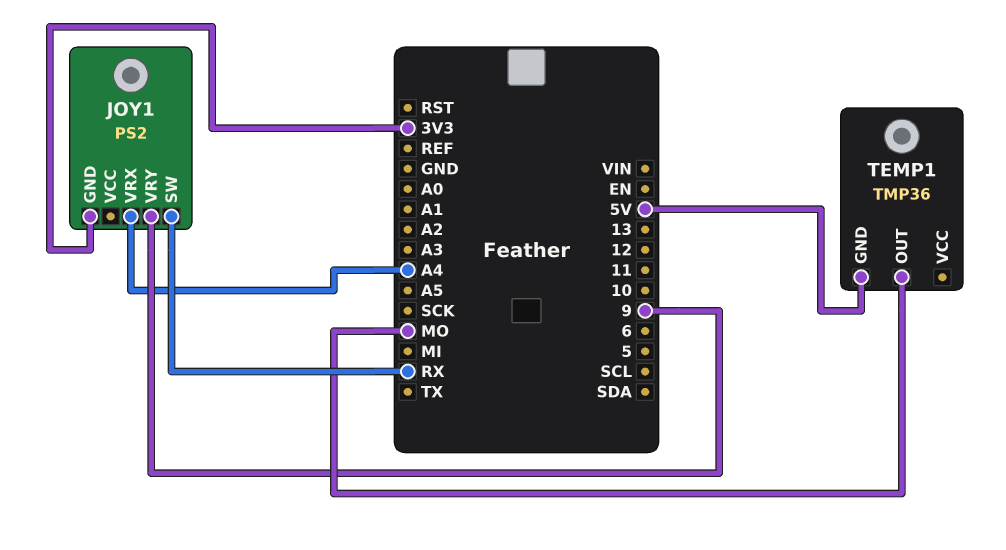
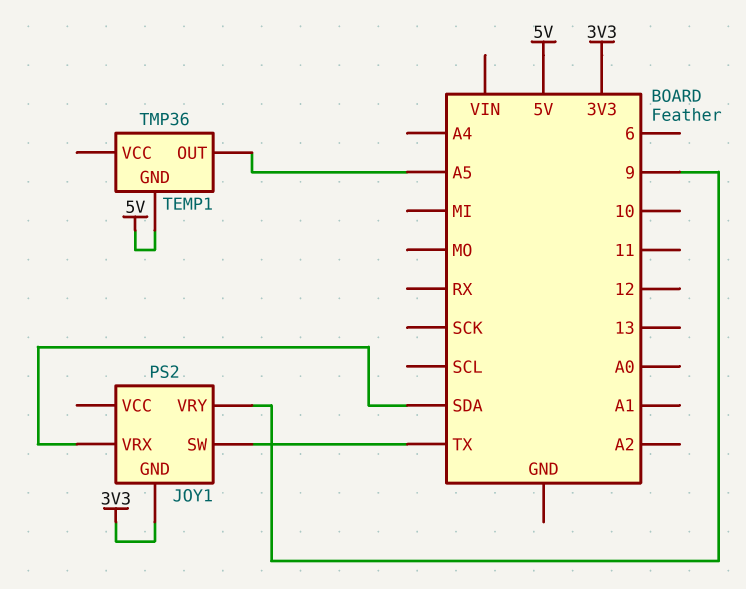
JOY1 pin SW: RX -> TX
JOY1 pin VRX: A4 -> SDA
TEMP1 pin OUT: MO -> A5

